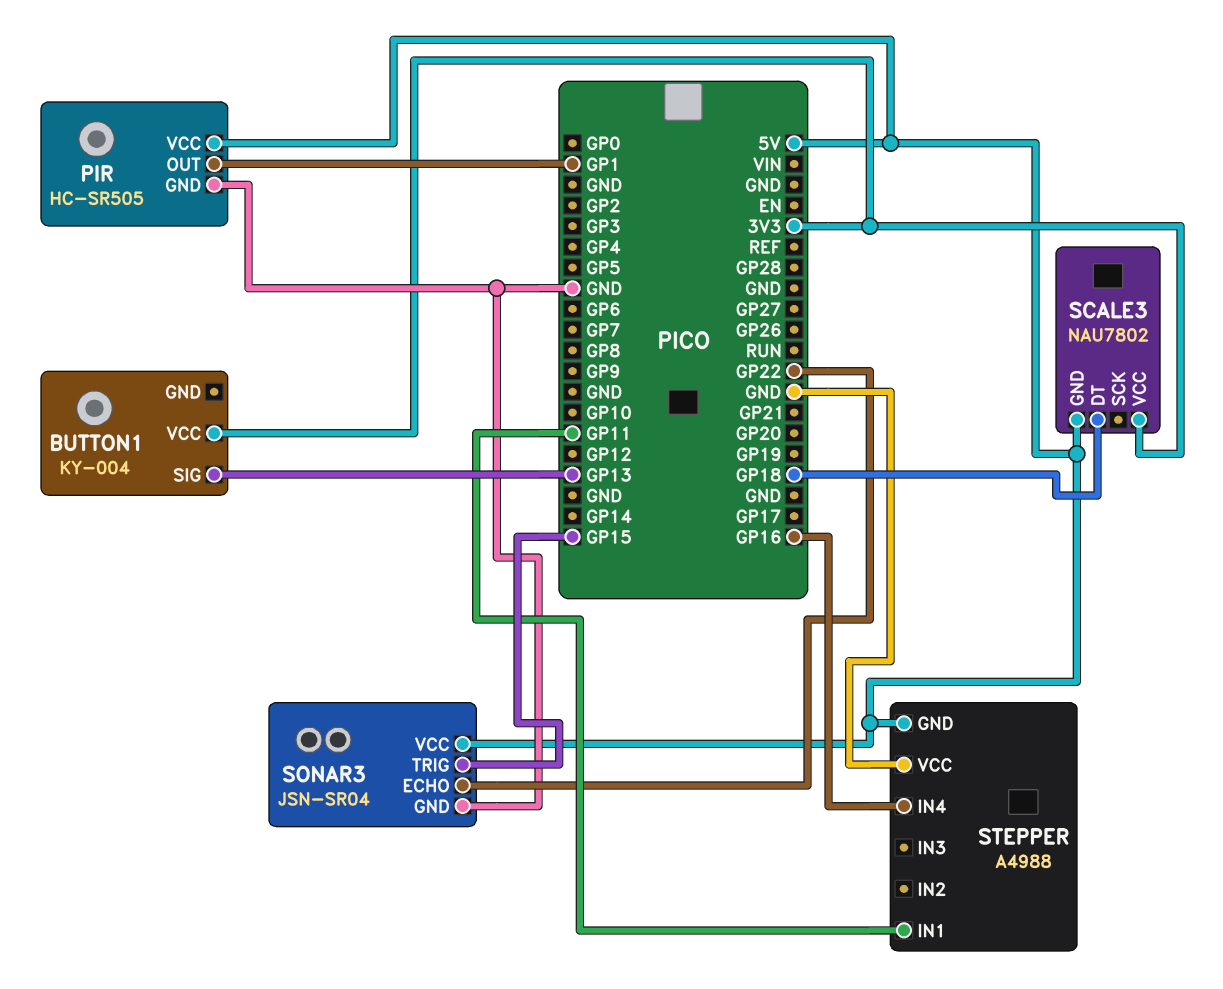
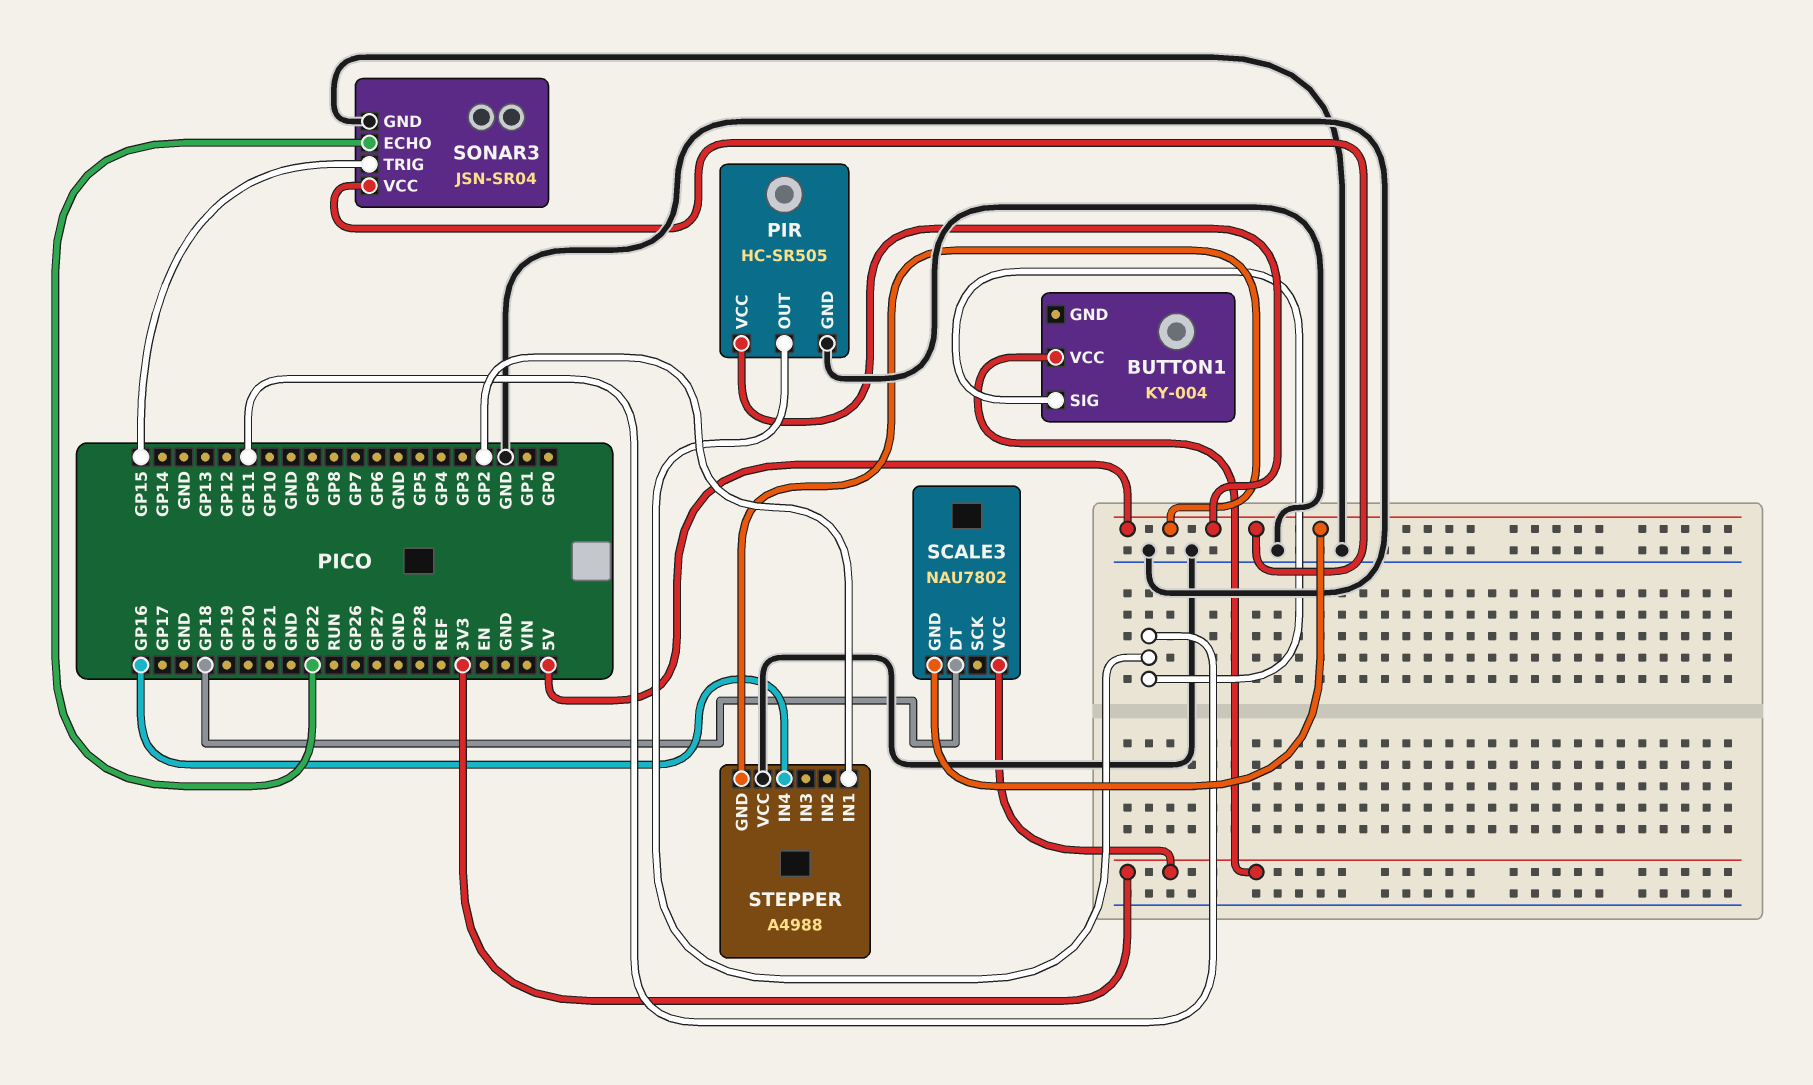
BUTTON1 pin SIG: GP13 -> GP11
PIR pin OUT: GP1 -> GP11
STEPPER pin IN1: GP11 -> GP2

